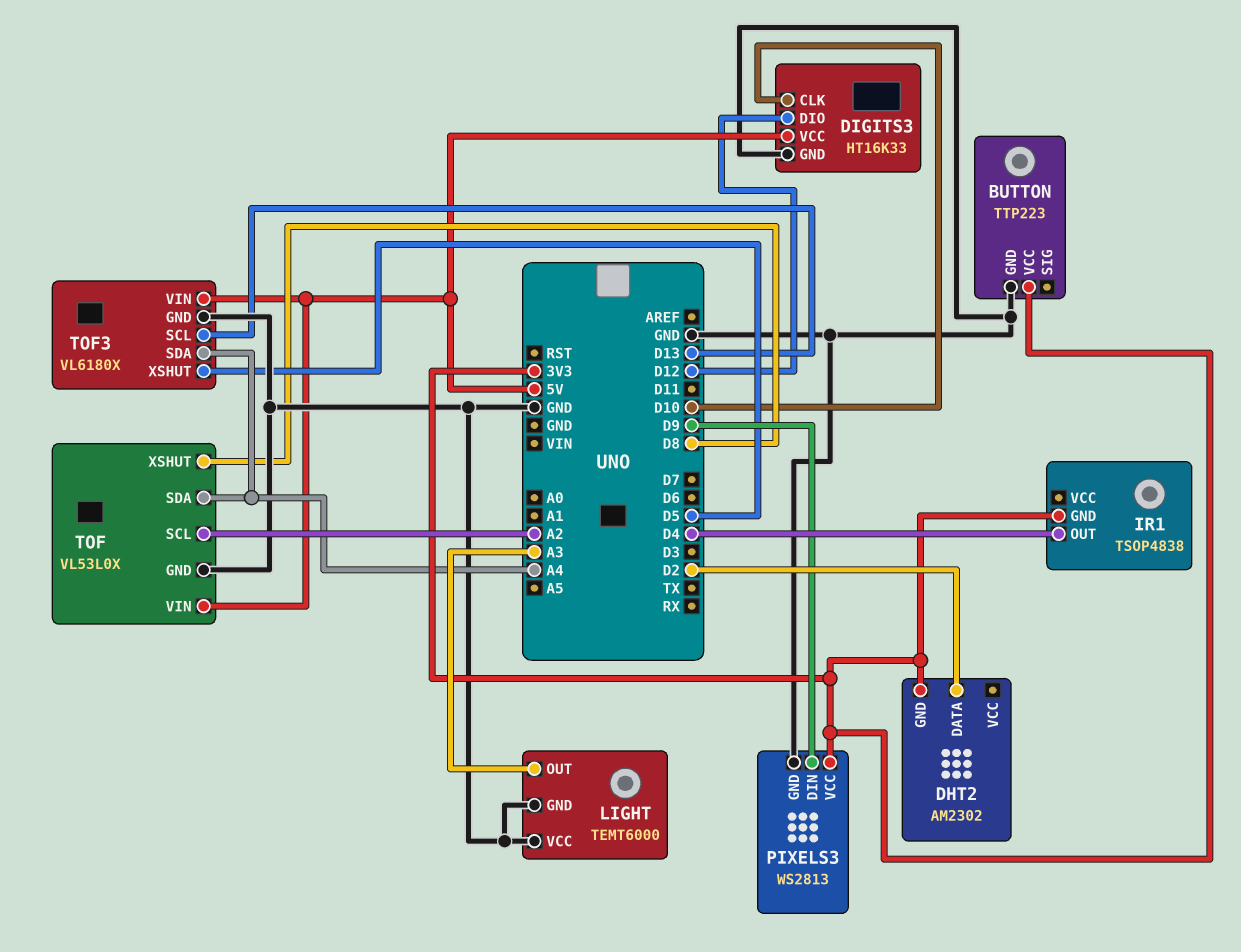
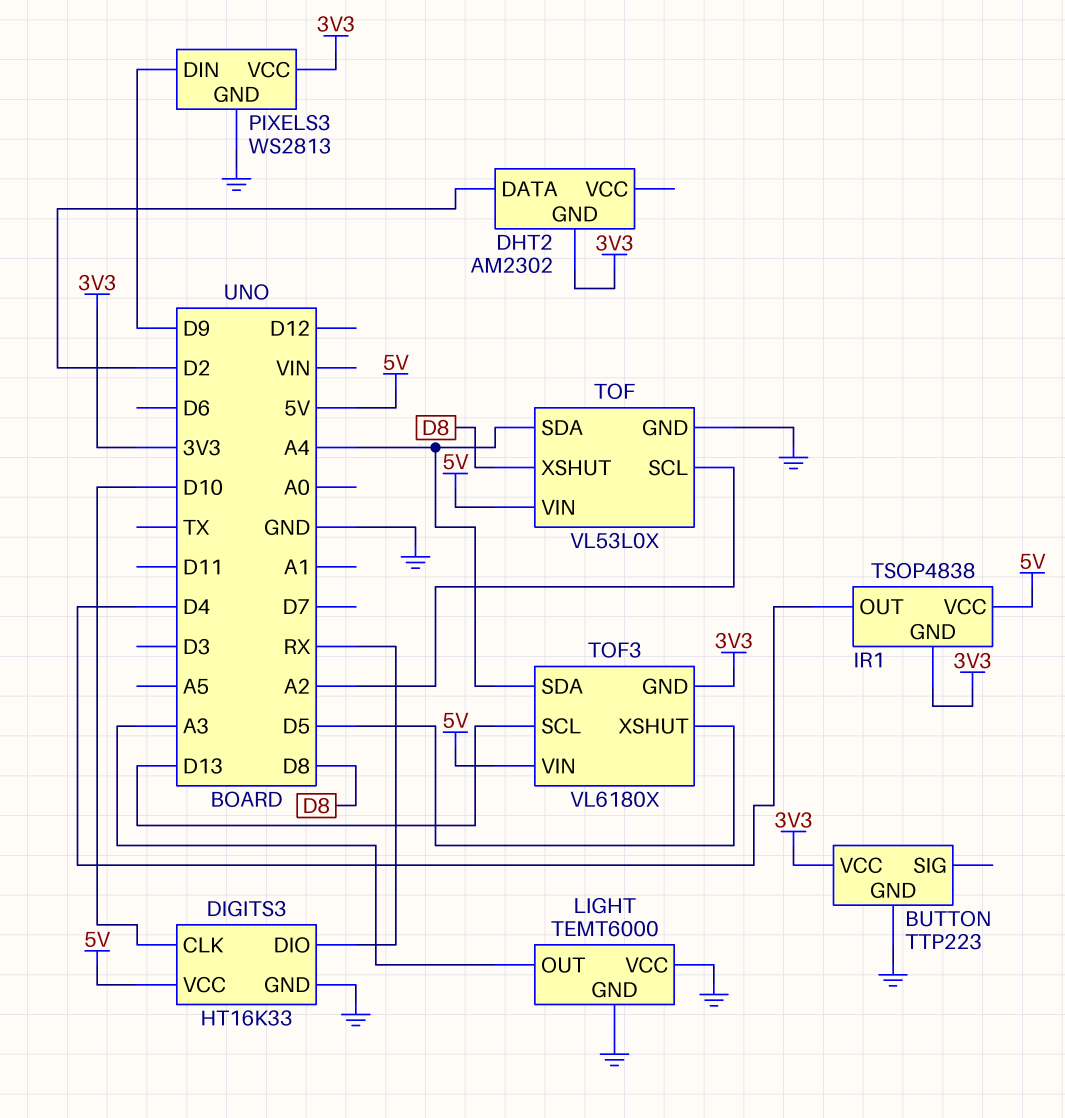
DIGITS3 pin DIO: D12 -> RX
IR1 pin VCC: none -> 5V
TOF3 pin GND: GND -> 3V3

